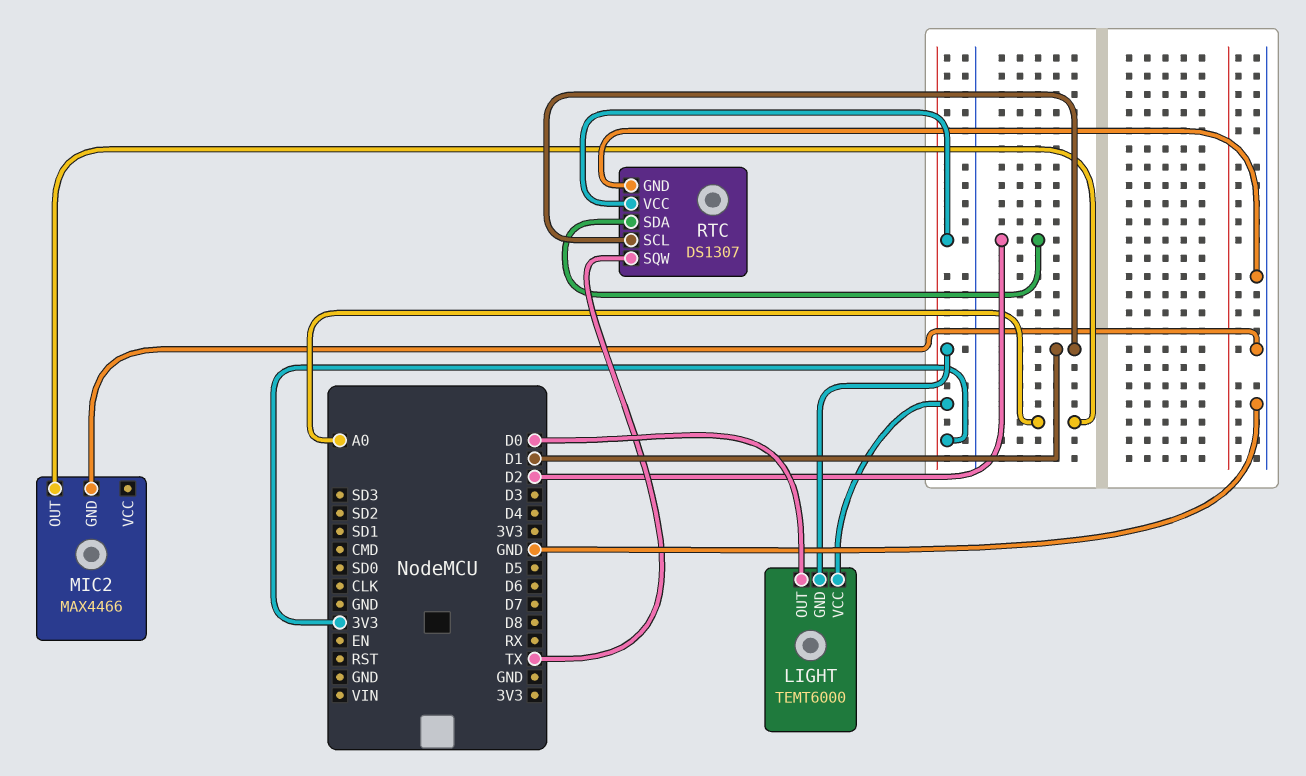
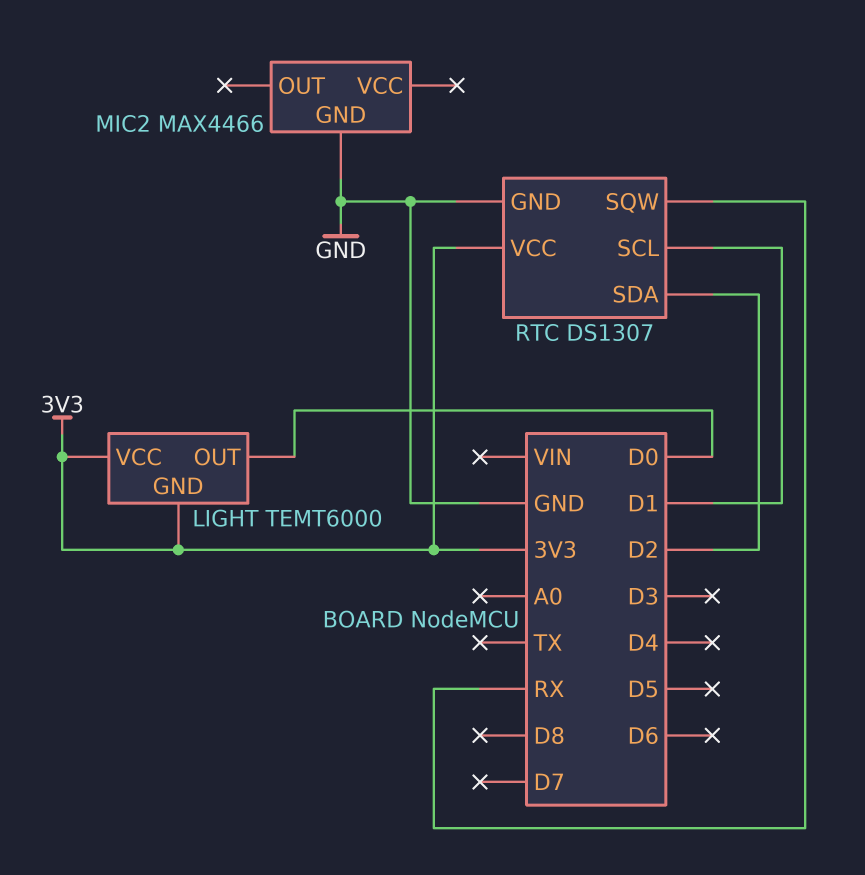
MIC2 pin OUT: A0 -> none
RTC pin SQW: TX -> RX

